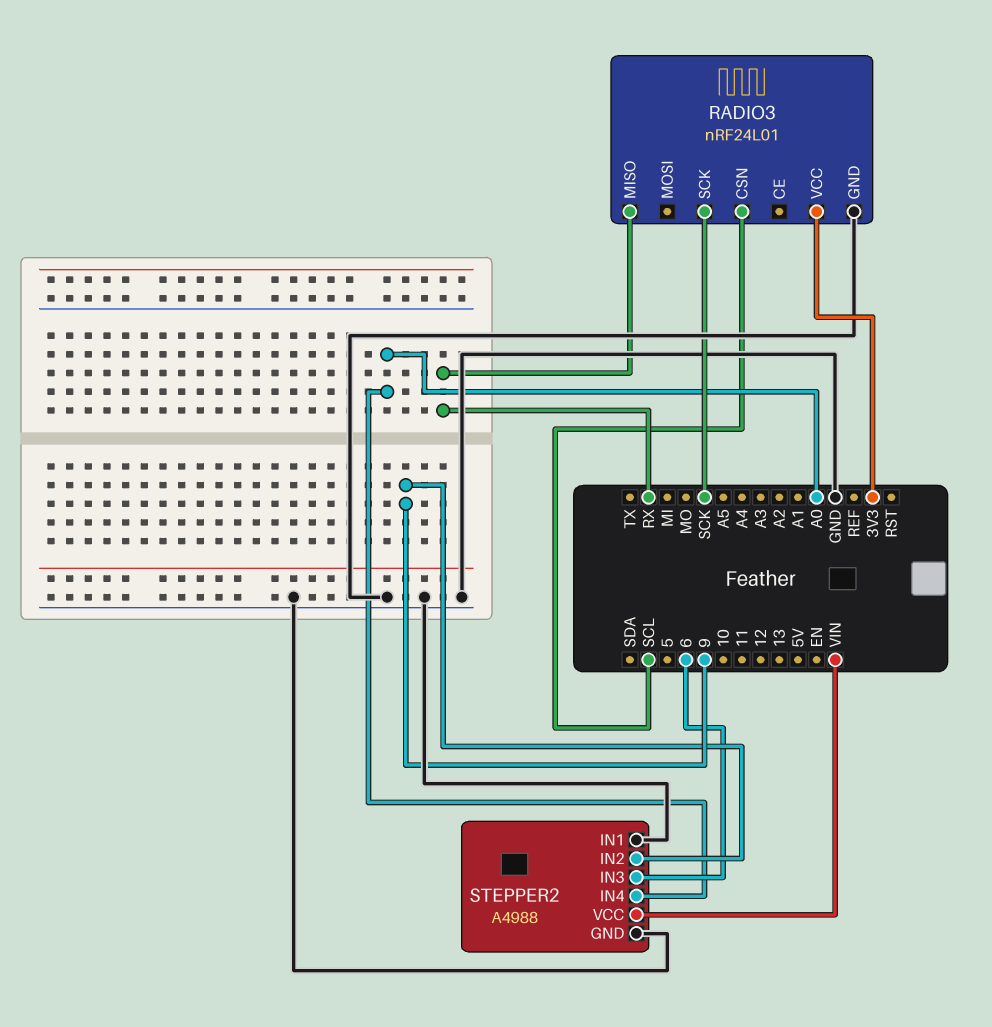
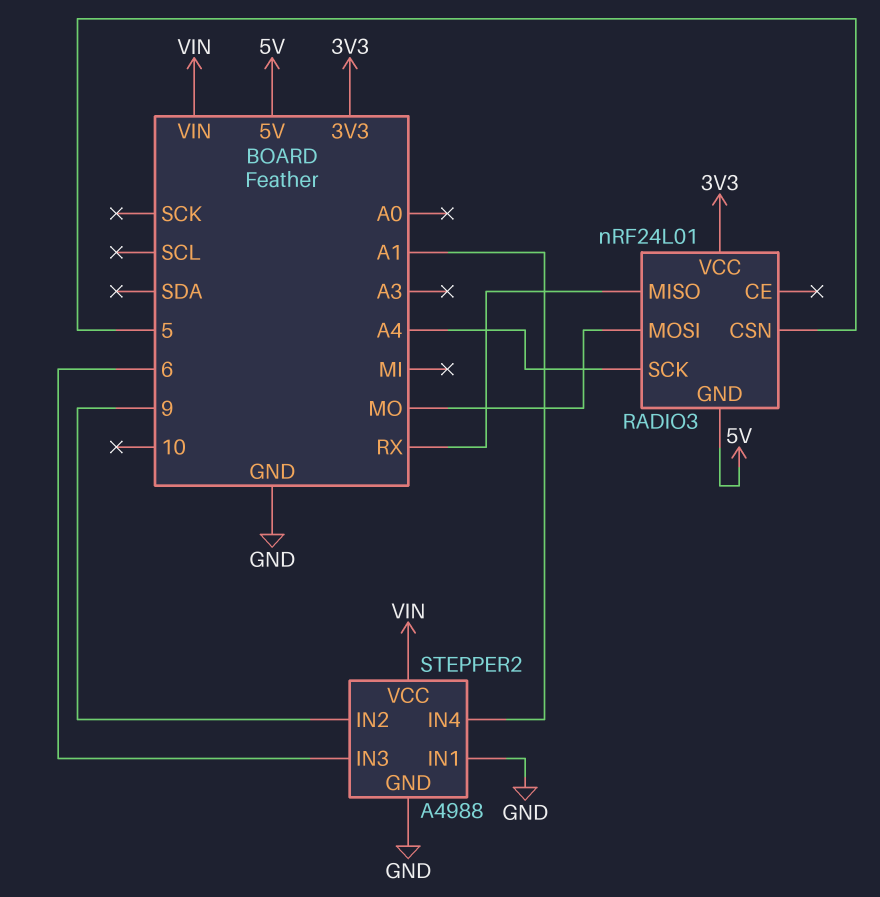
RADIO3 pin CSN: SCL -> 5
RADIO3 pin GND: GND -> 5V
RADIO3 pin MOSI: none -> MO
RADIO3 pin SCK: SCK -> A4
STEPPER2 pin IN4: A0 -> A1

